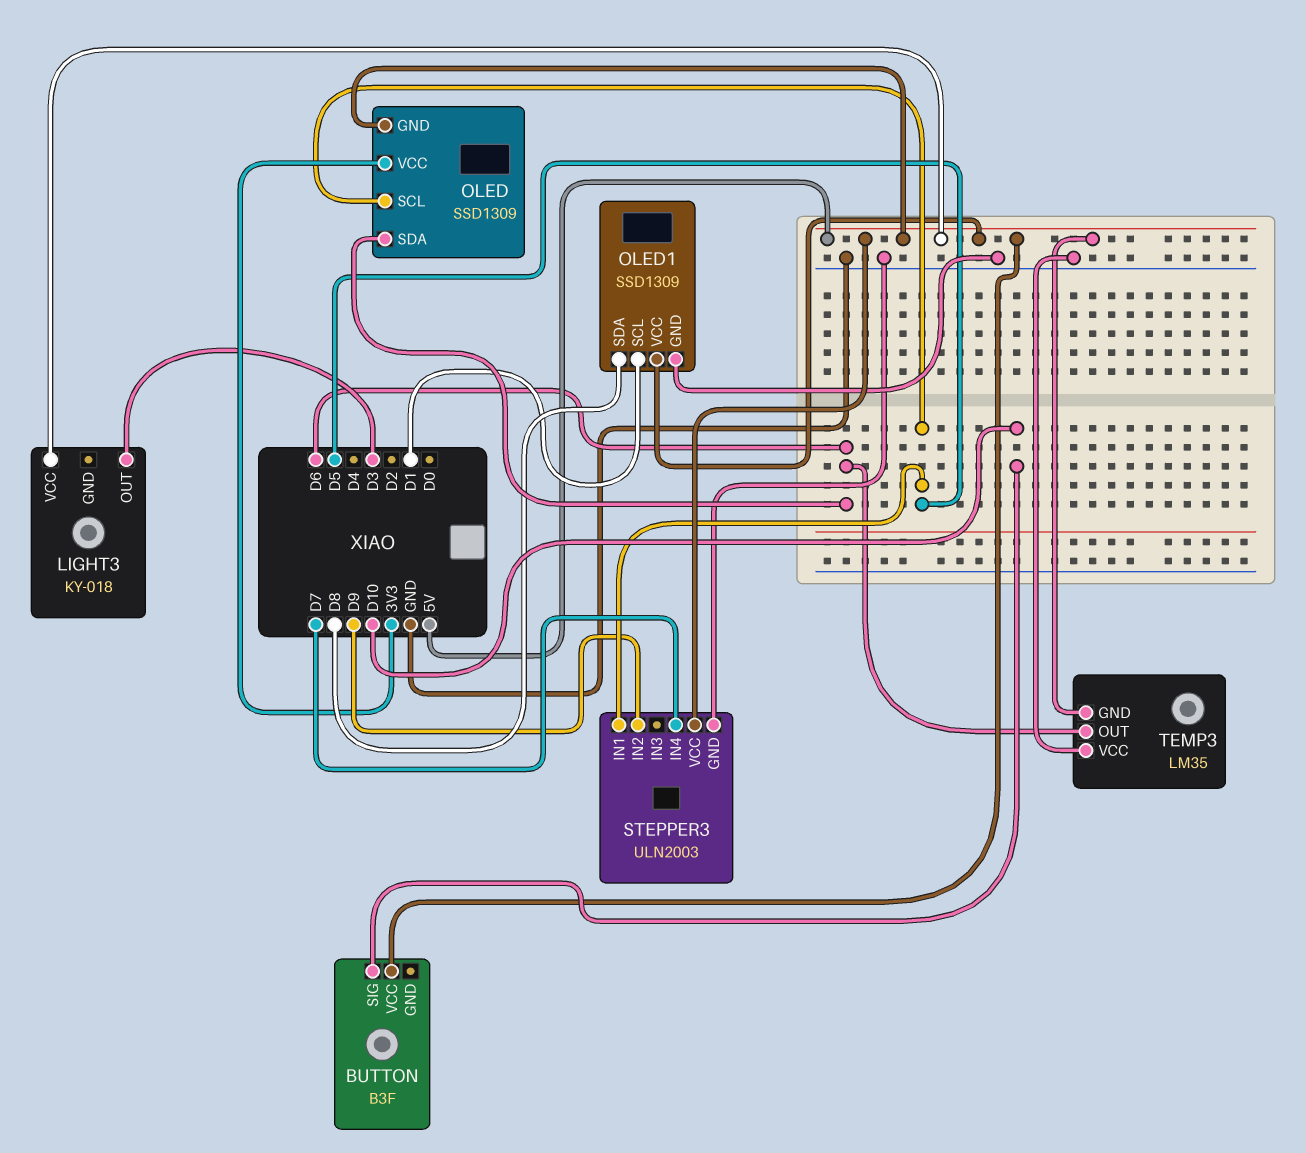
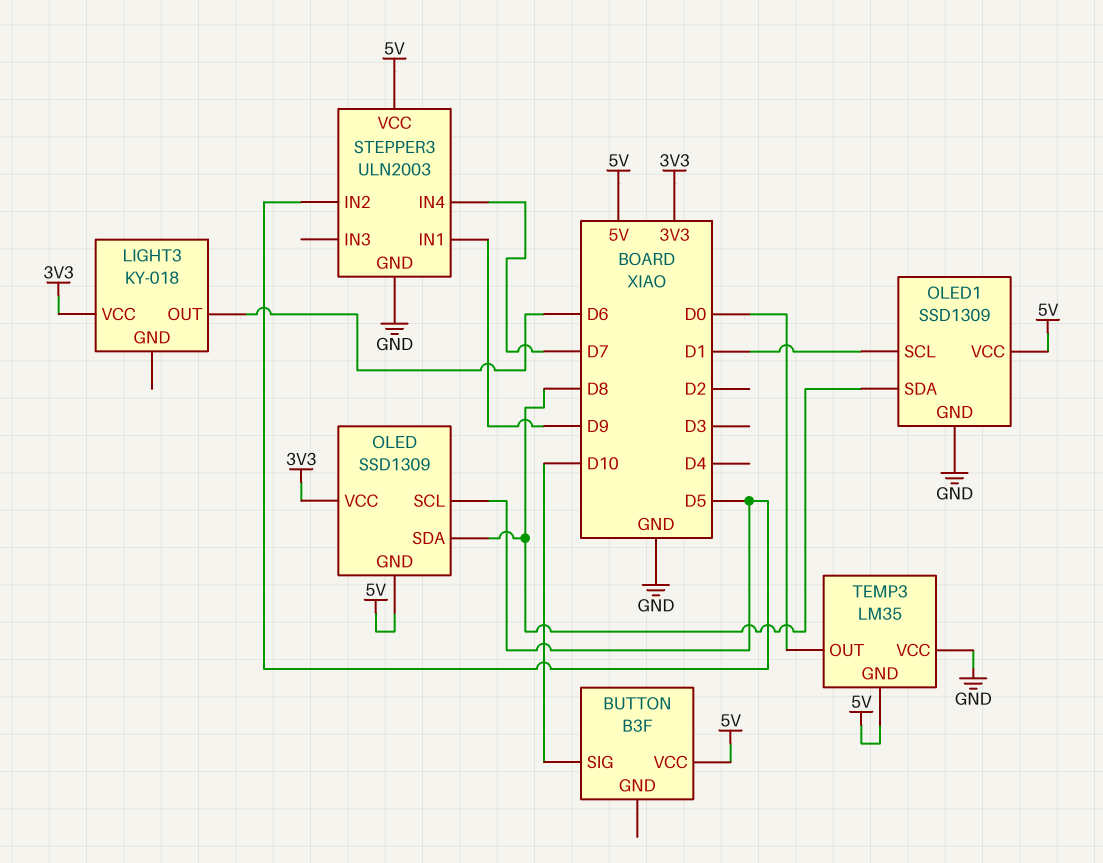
LIGHT3 pin OUT: D3 -> D6
LIGHT3 pin VCC: 5V -> 3V3
OLED pin SDA: D6 -> D8
STEPPER3 pin IN1: D5 -> D9
STEPPER3 pin IN2: D9 -> D5
TEMP3 pin OUT: D6 -> D0

